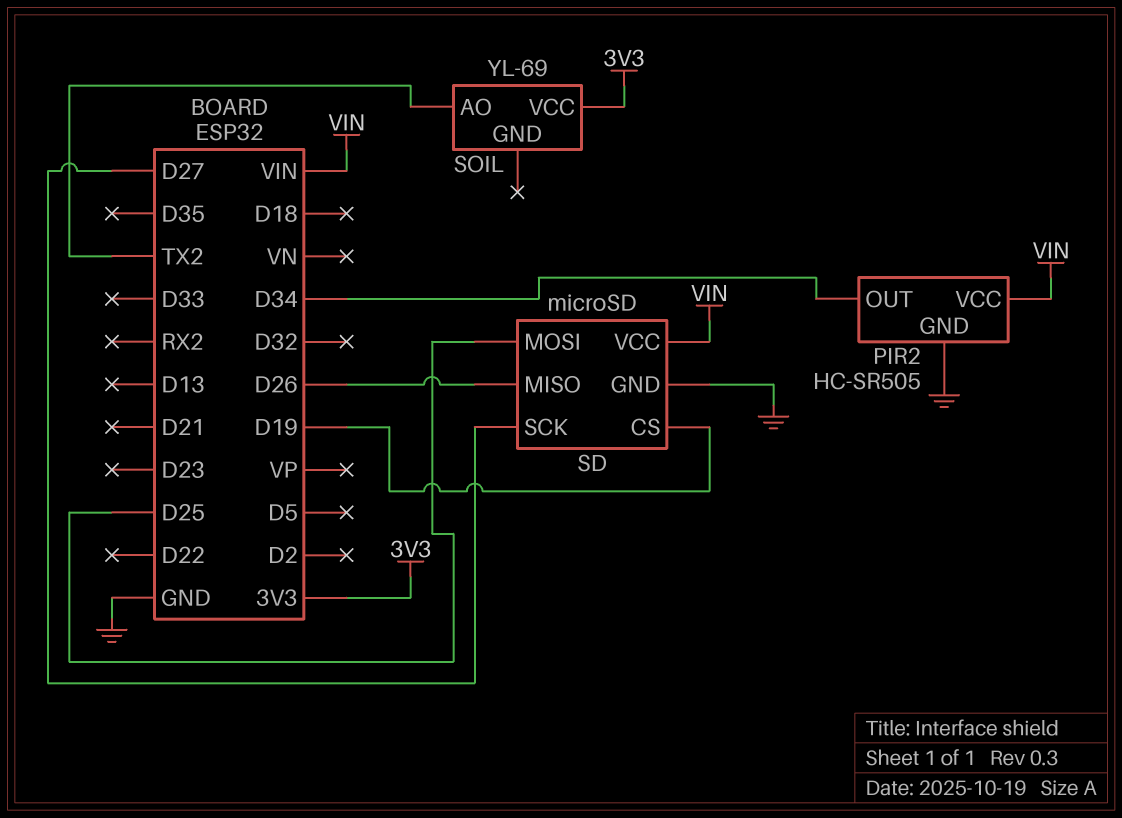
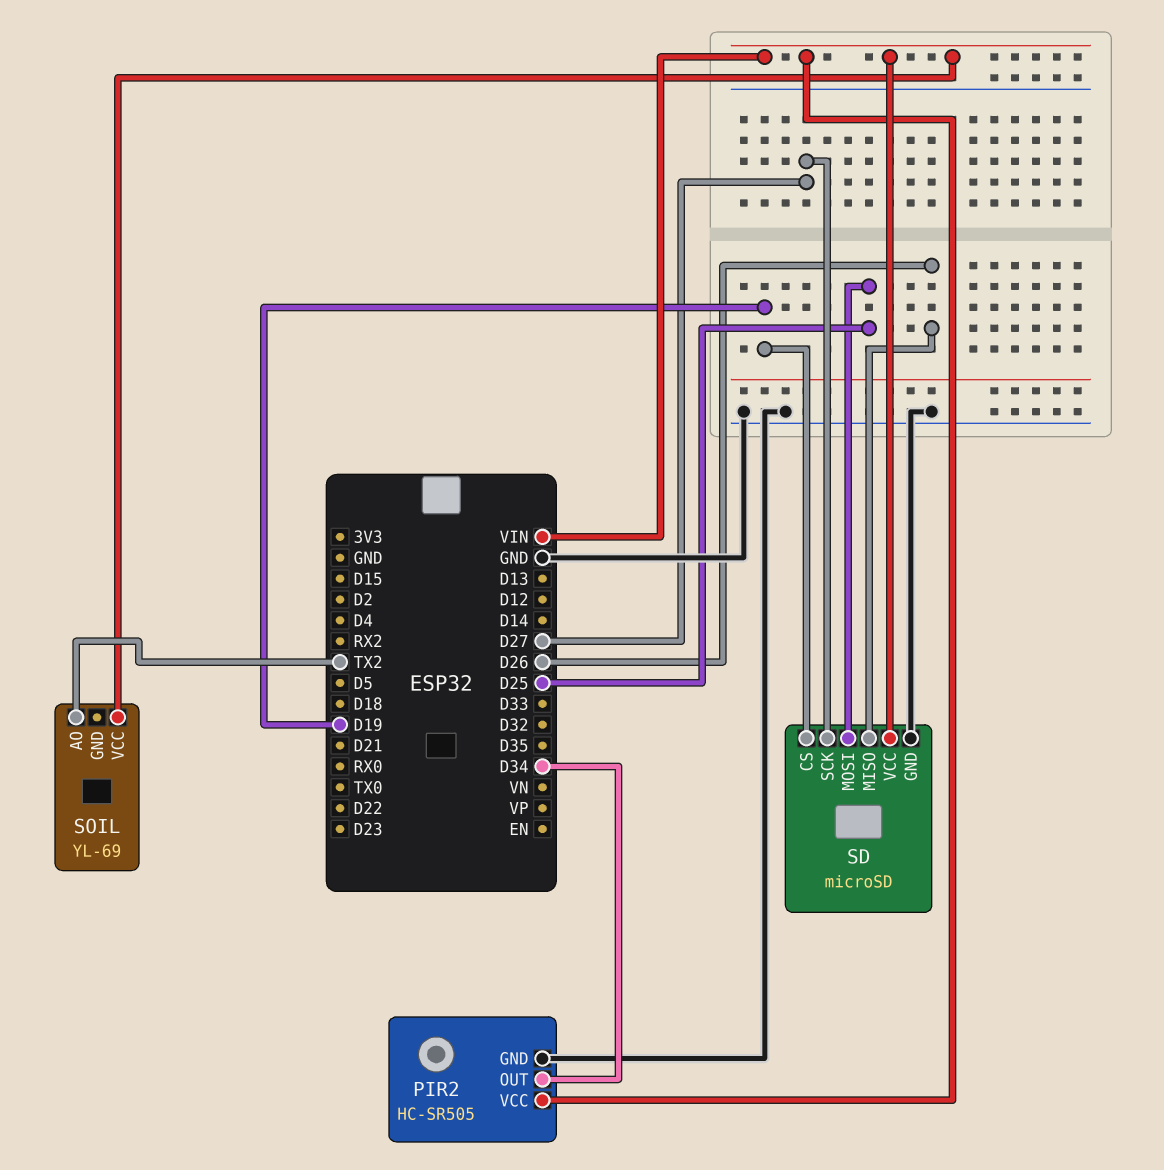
SOIL pin VCC: 3V3 -> VIN

